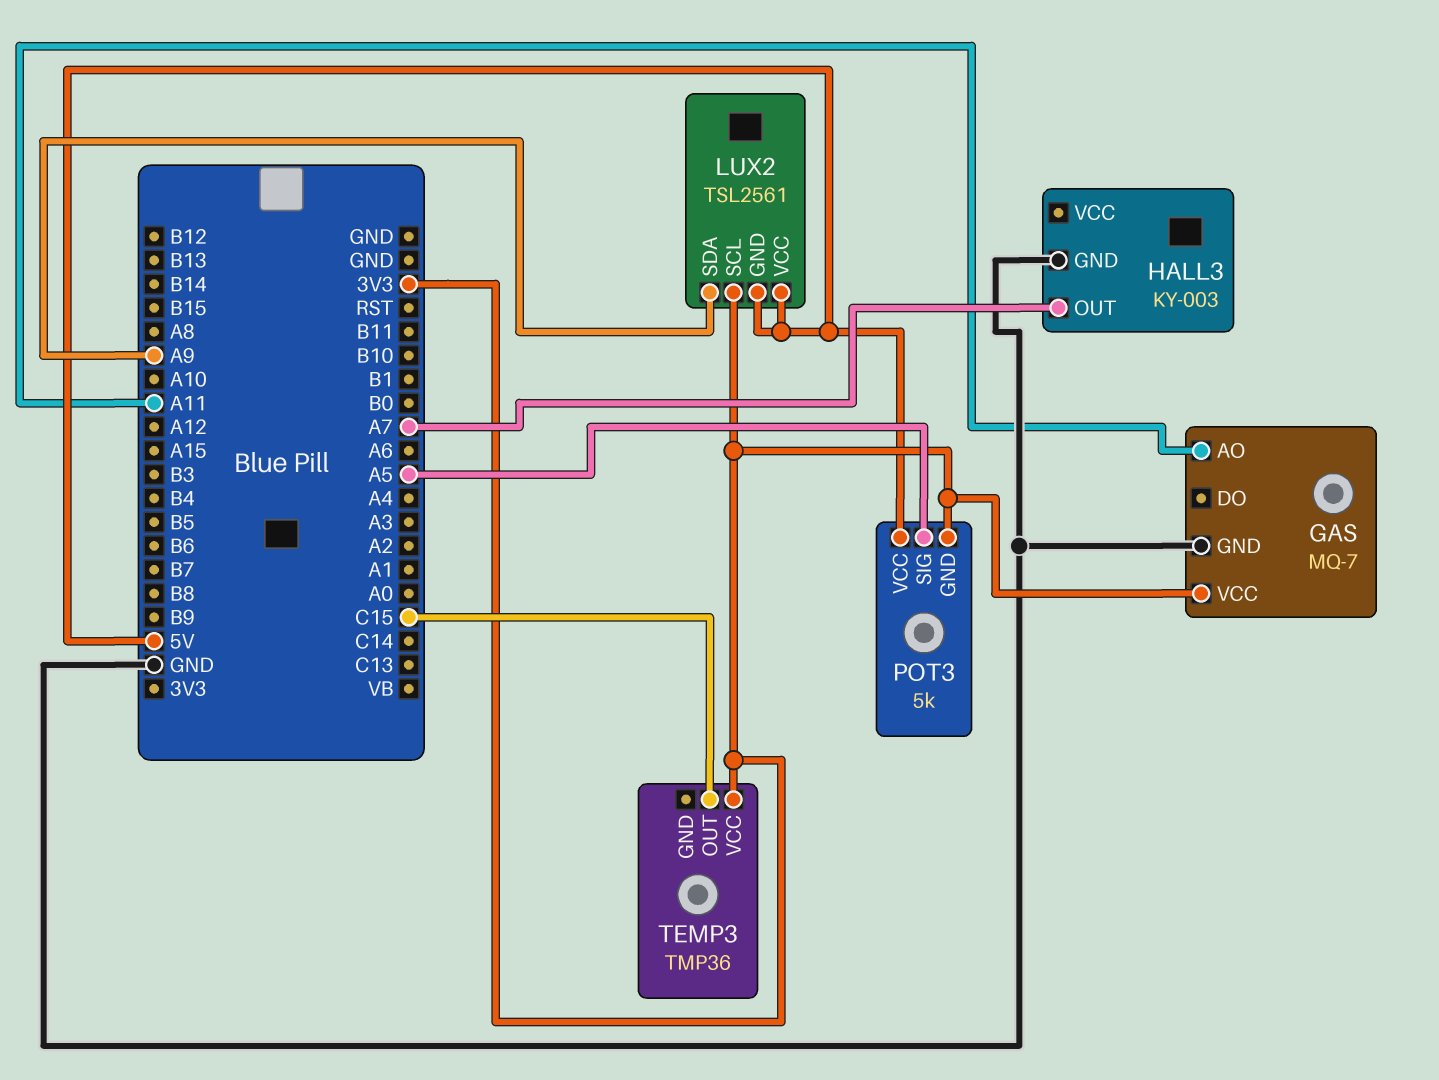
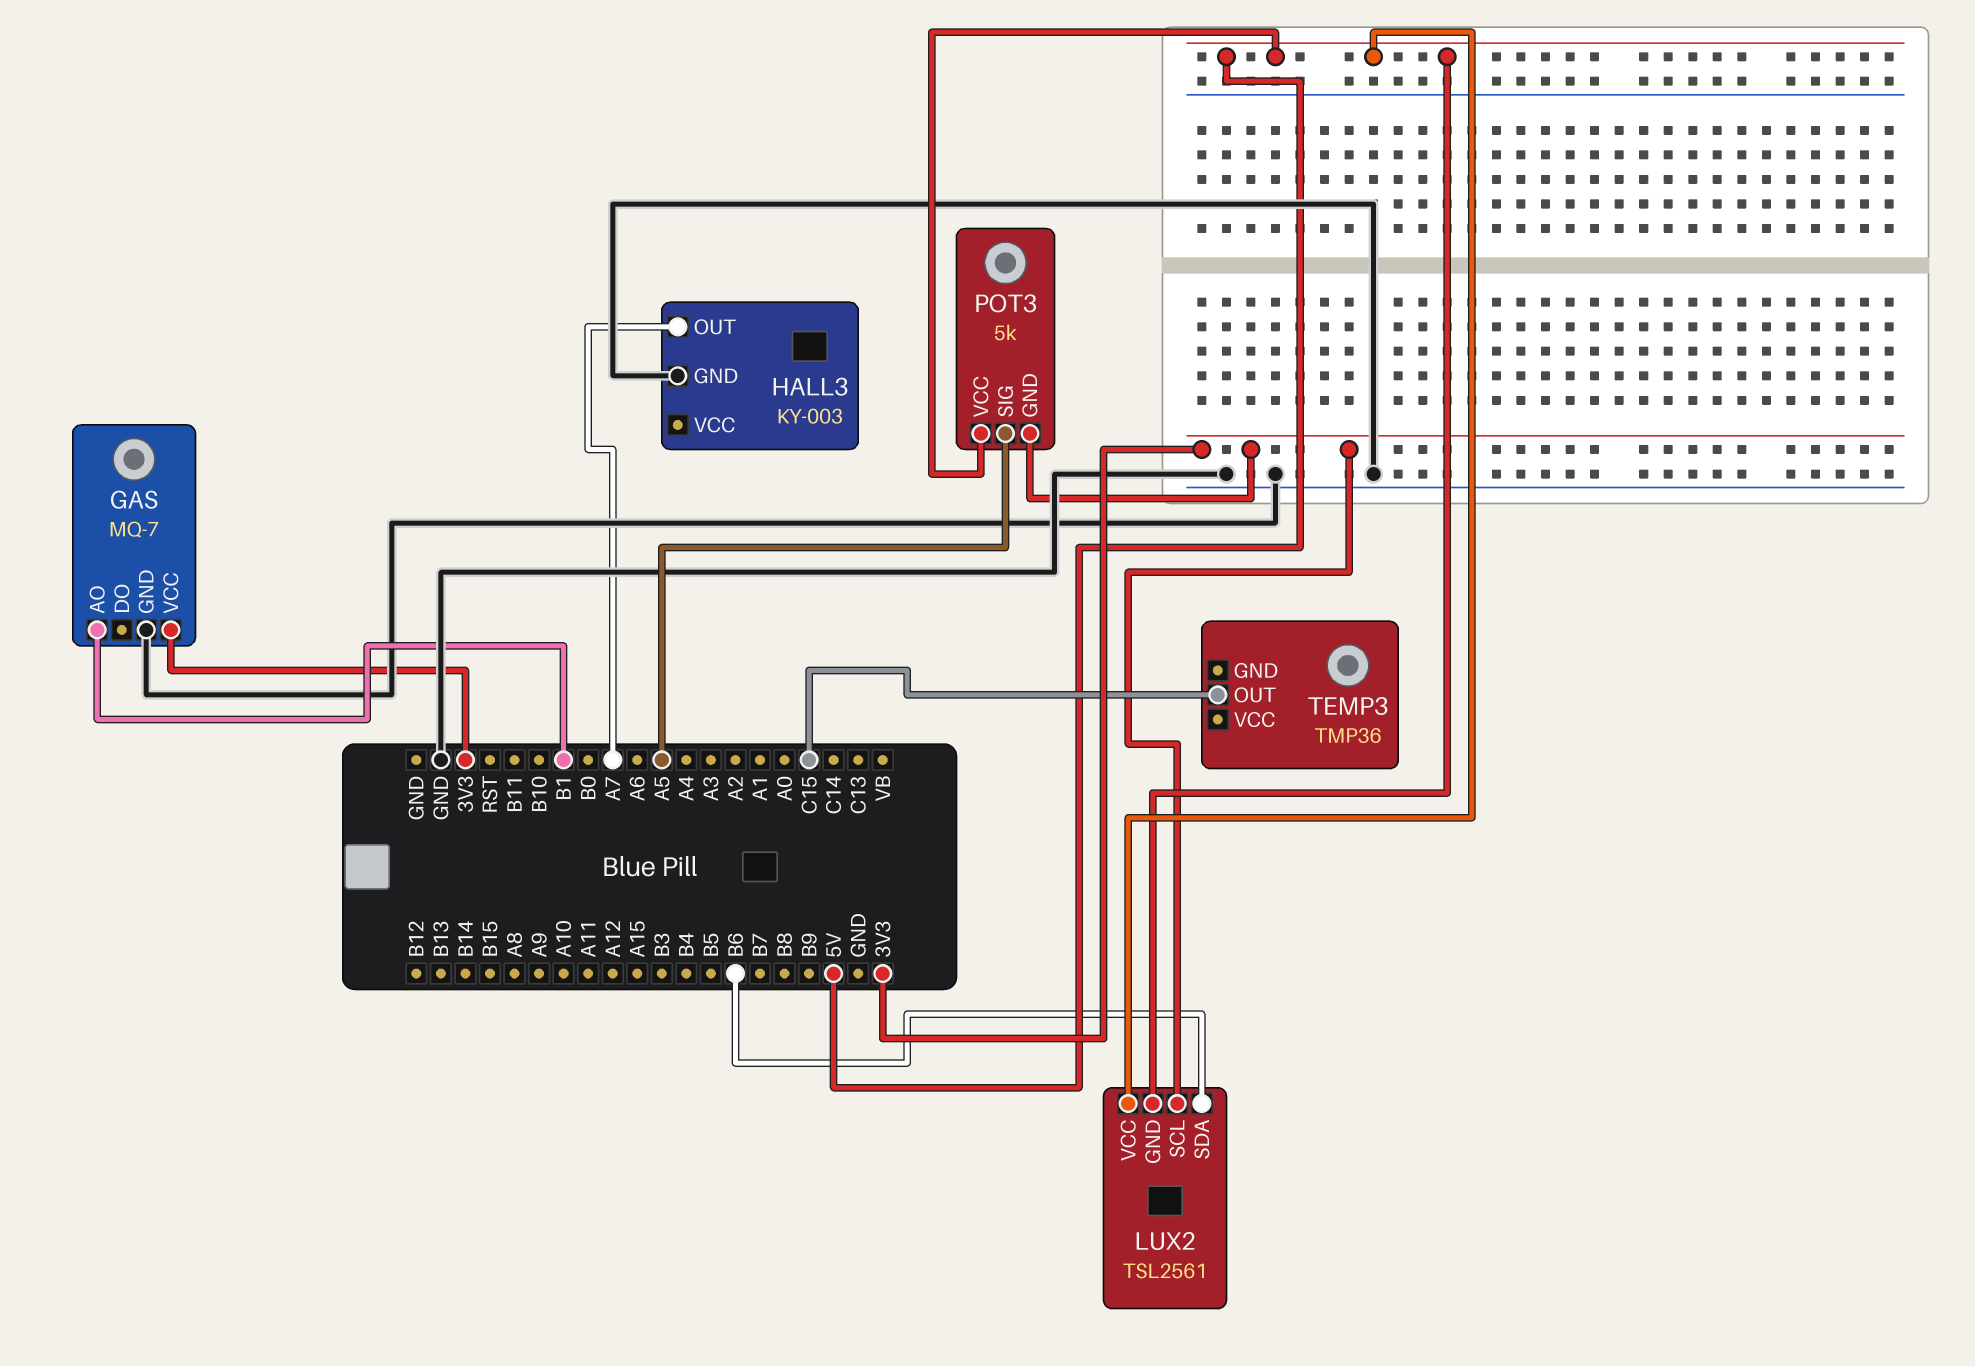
GAS pin AO: A11 -> B1
LUX2 pin SDA: A9 -> B6
TEMP3 pin VCC: 3V3 -> none

